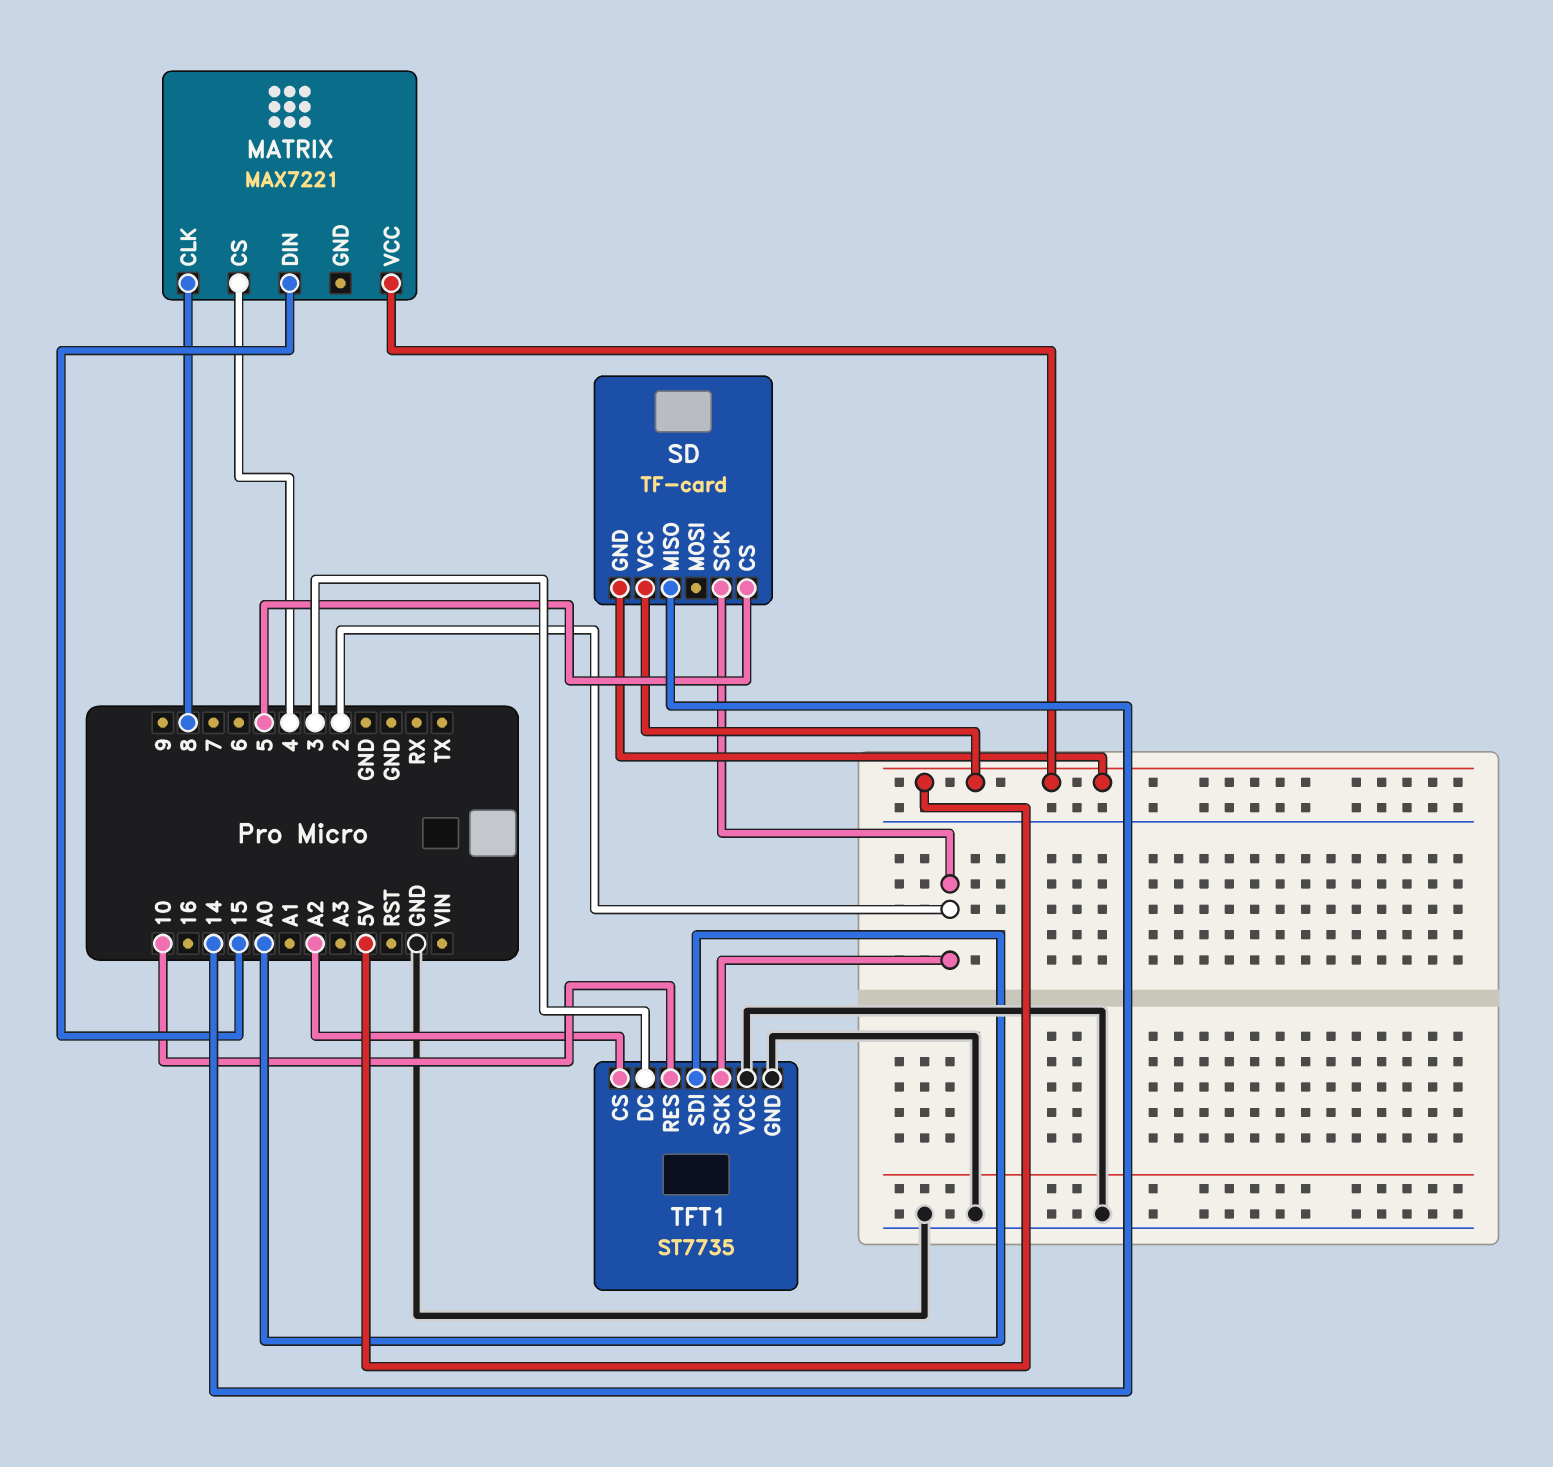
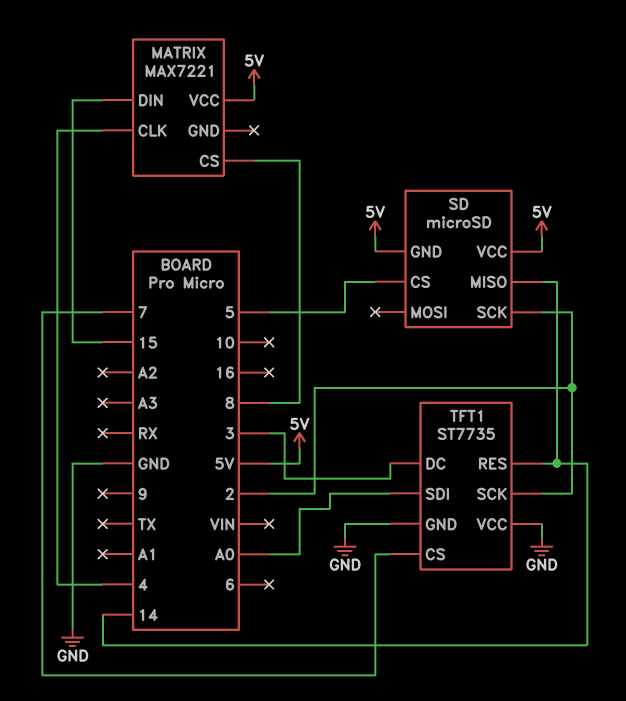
MATRIX pin CLK: 8 -> 4
MATRIX pin CS: 4 -> 8
SD: TF-card -> microSD
TFT1 pin CS: A2 -> 7
TFT1 pin RES: 10 -> 14

